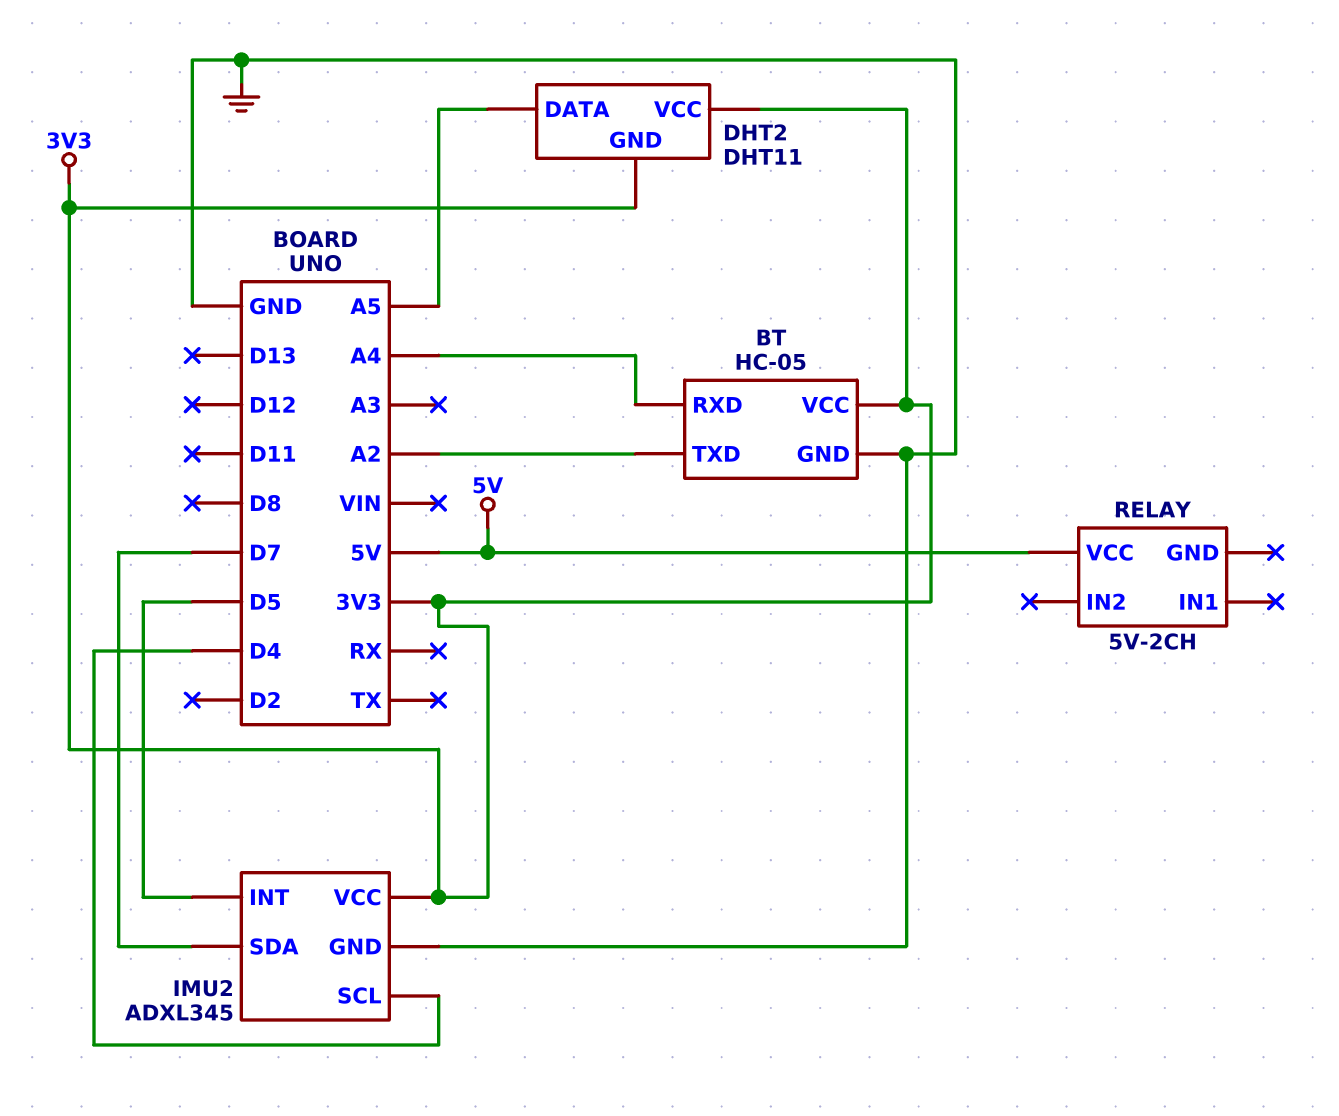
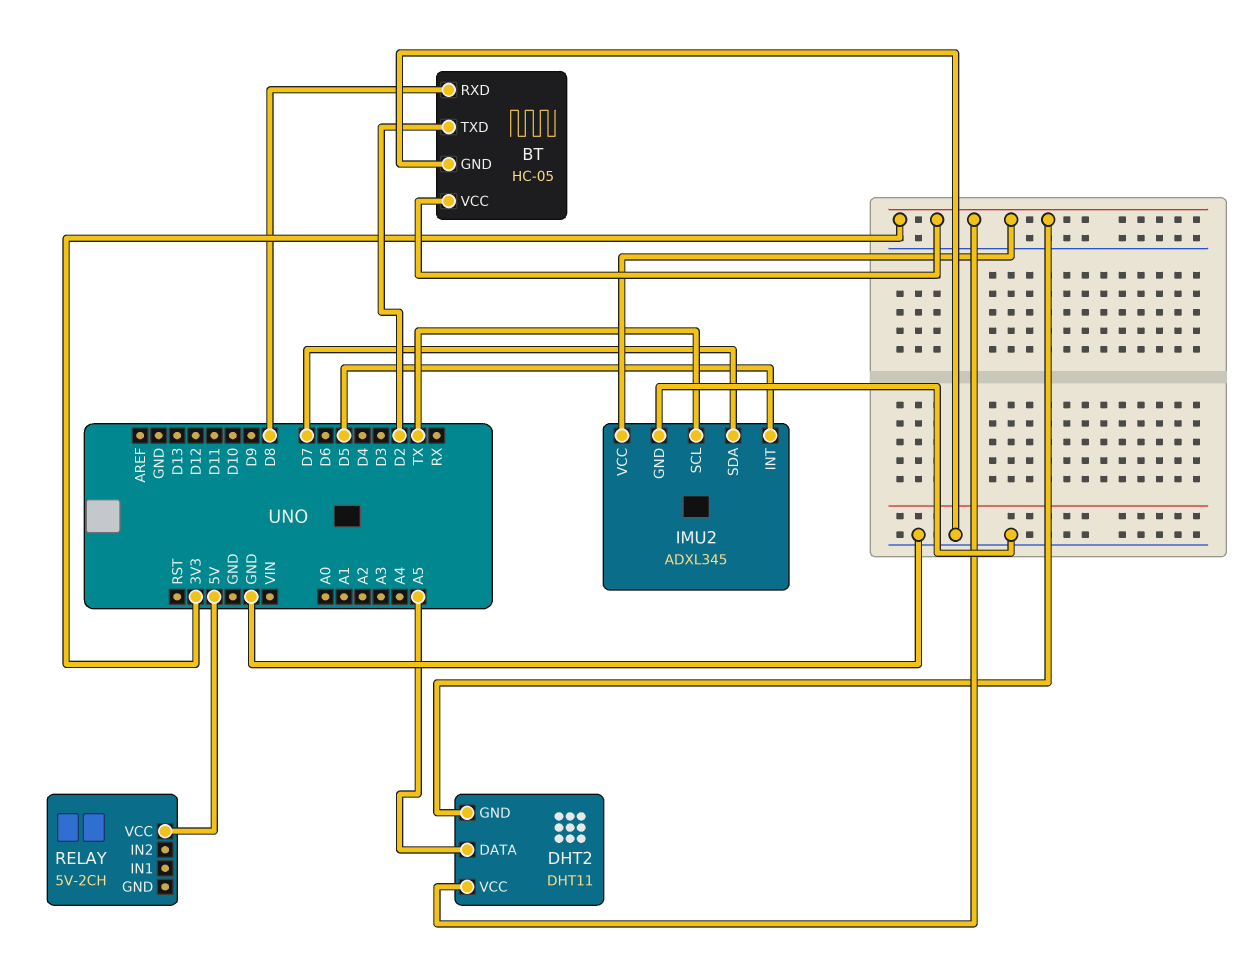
BT pin RXD: A4 -> D8
BT pin TXD: A2 -> D2
IMU2 pin SCL: D4 -> TX

